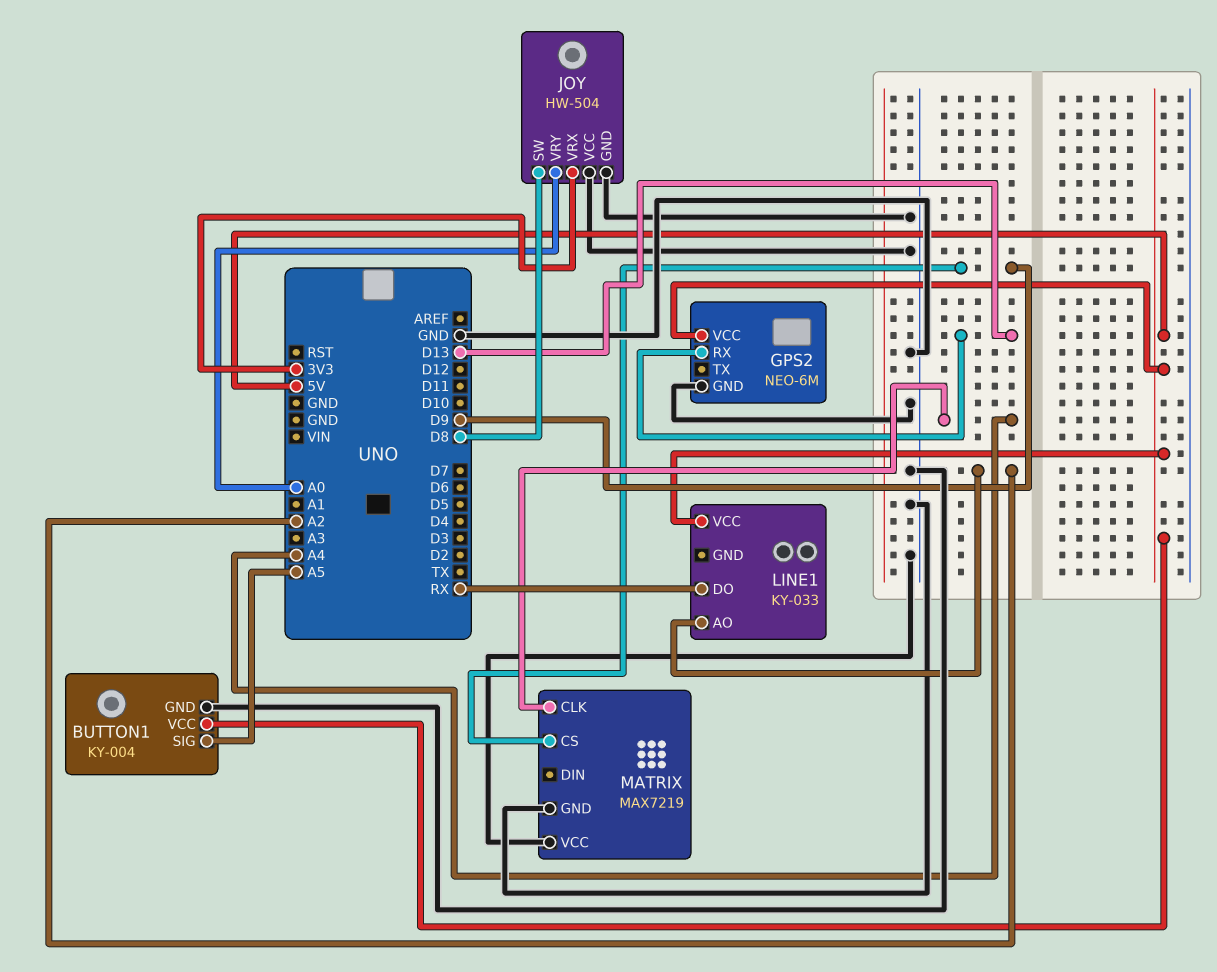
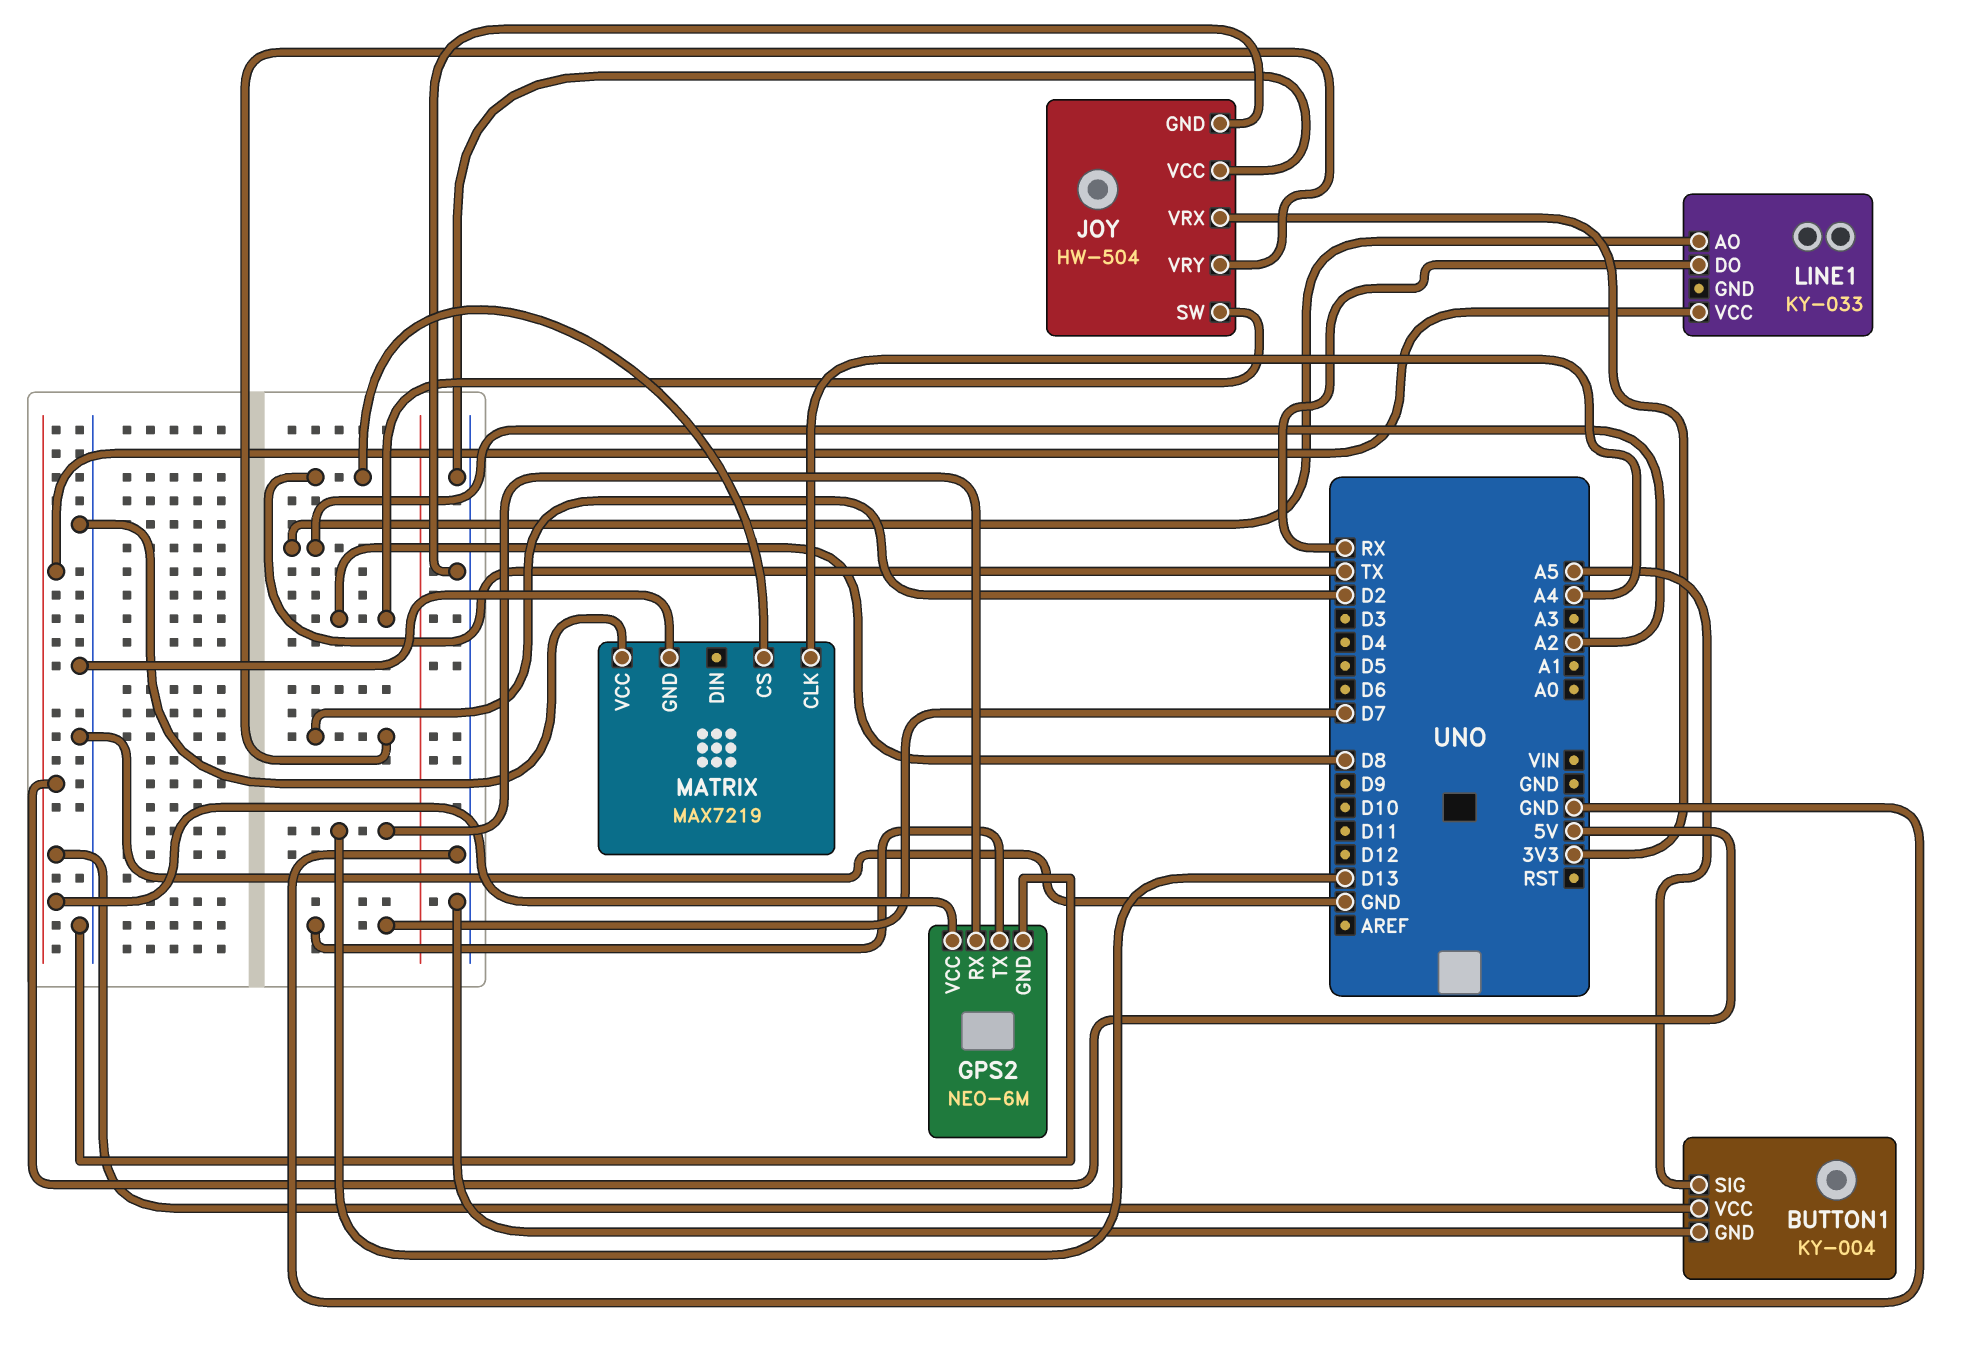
GPS2 pin TX: none -> D7
JOY pin VRY: A0 -> D2
MATRIX pin CS: D9 -> TX

